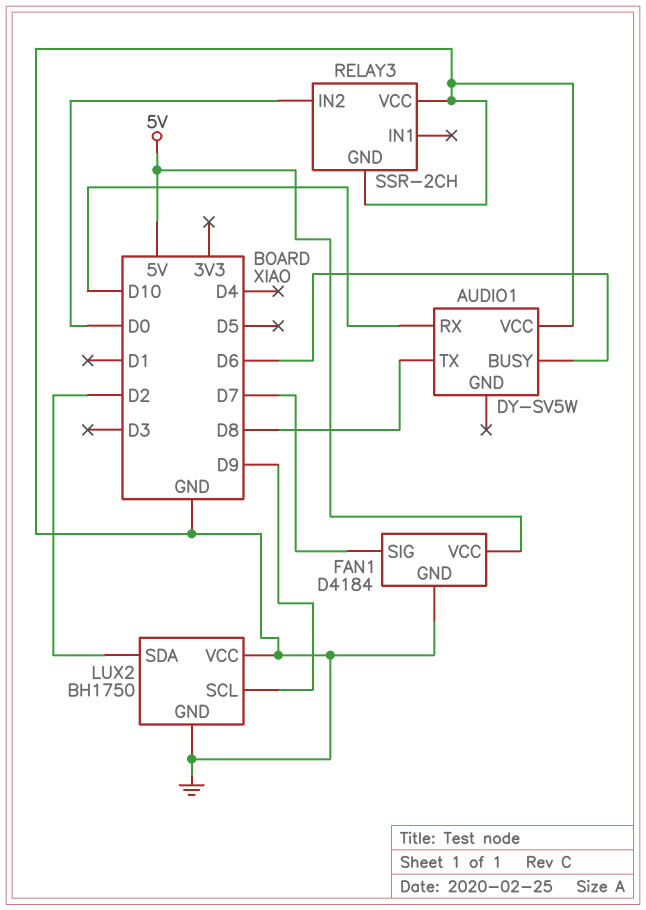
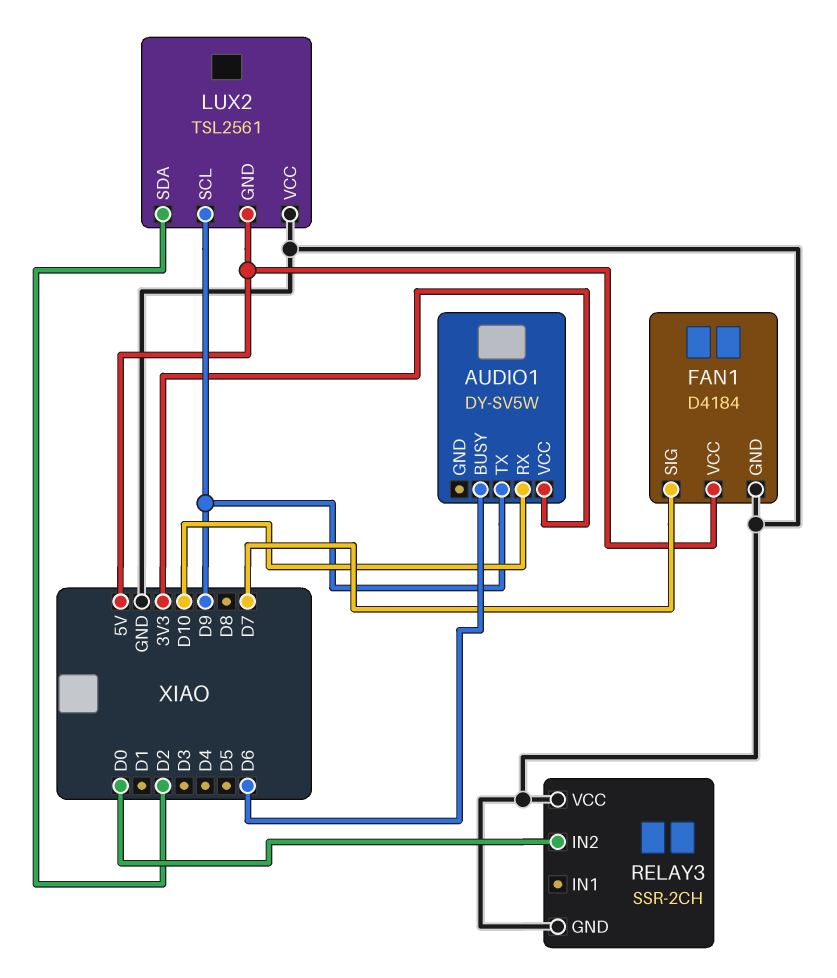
AUDIO1 pin TX: D8 -> D9
AUDIO1 pin VCC: GND -> 3V3
LUX2: BH1750 -> TSL2561
LUX2 pin GND: GND -> 5V

